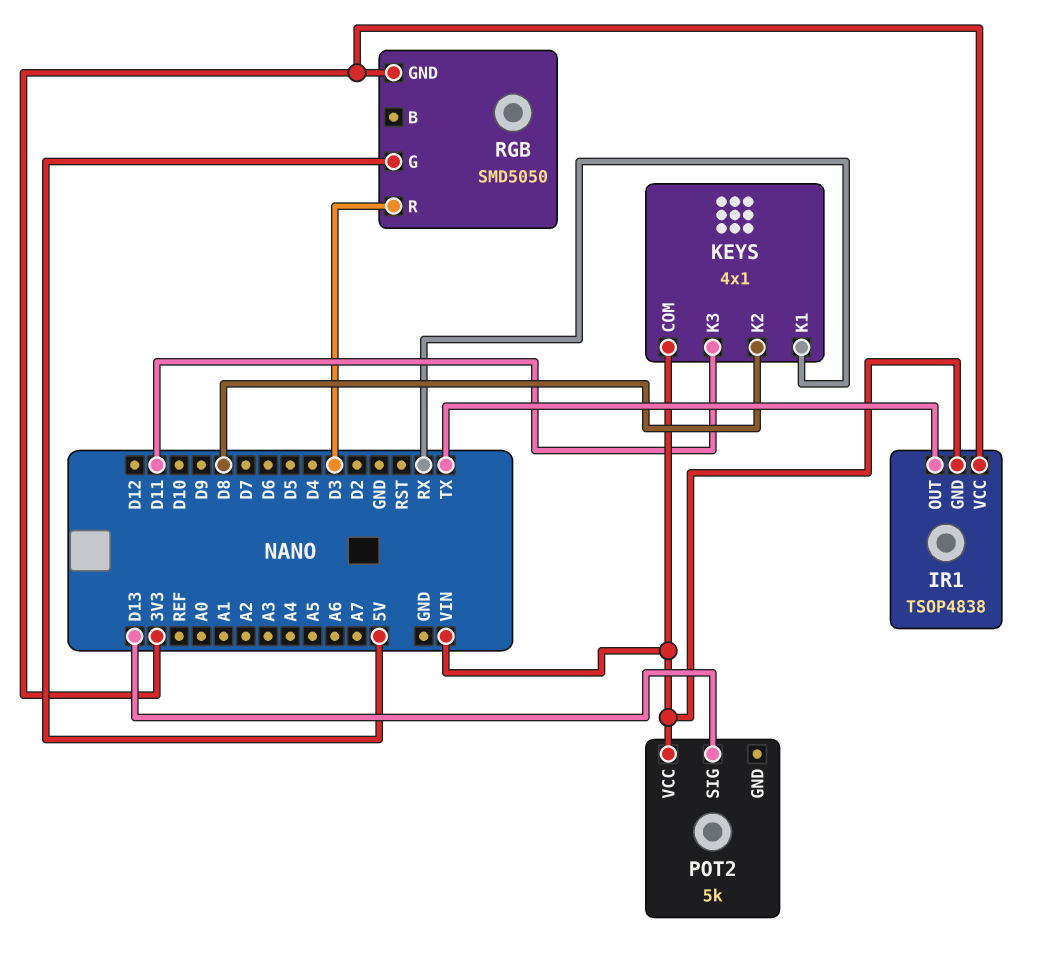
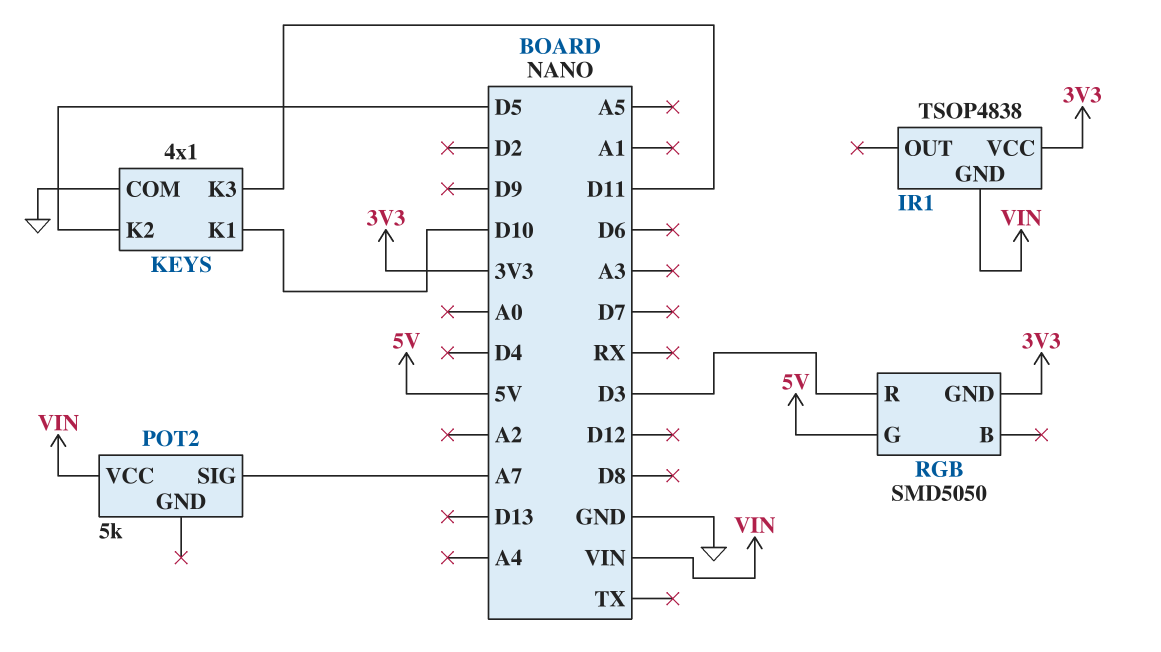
IR1 pin OUT: TX -> none
KEYS pin COM: VIN -> GND
KEYS pin K1: RX -> D10
KEYS pin K2: D8 -> D5
POT2 pin SIG: D13 -> A7

